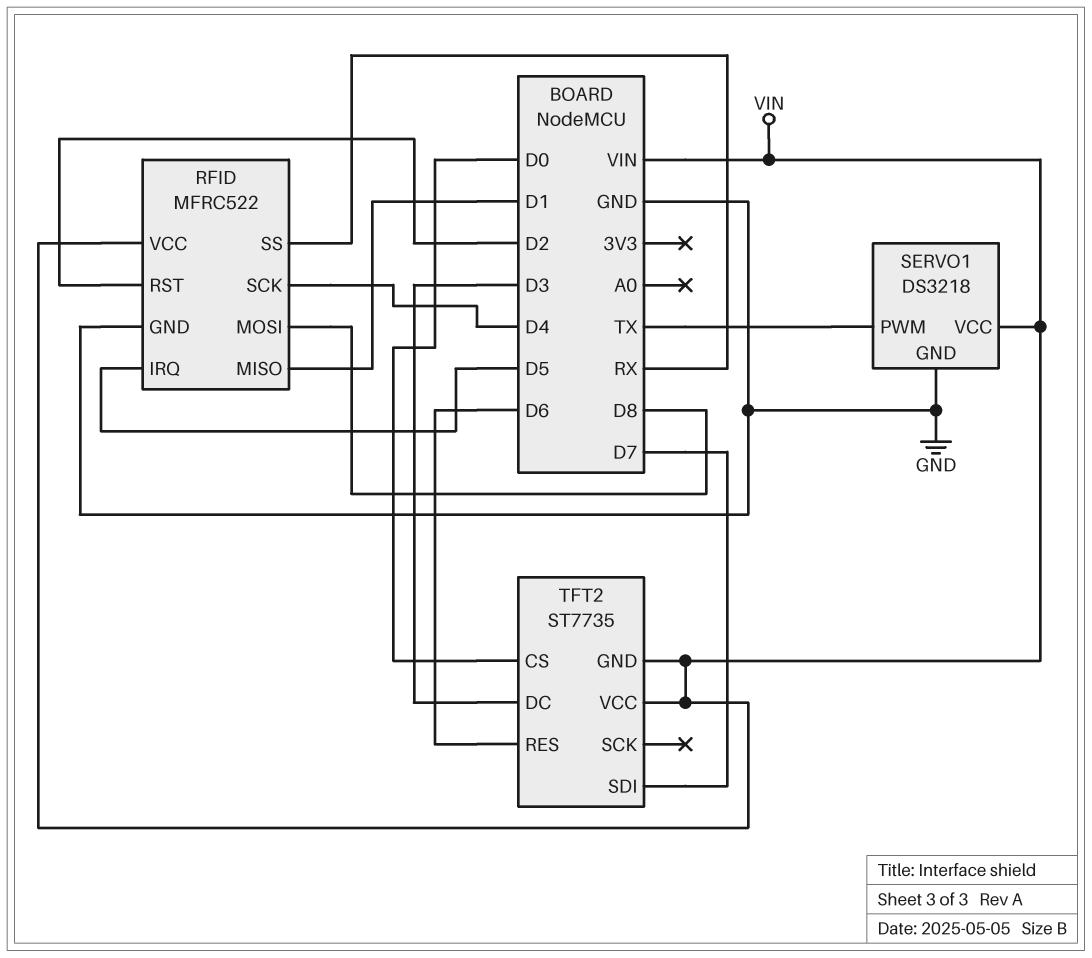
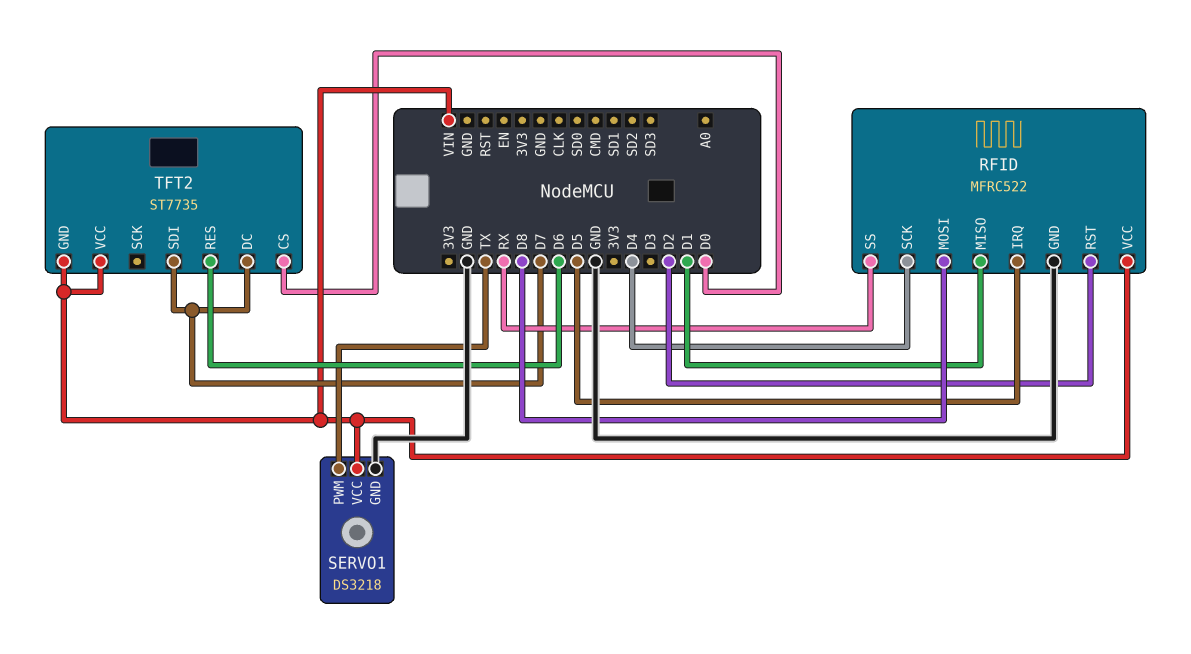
TFT2 pin DC: D3 -> D7

